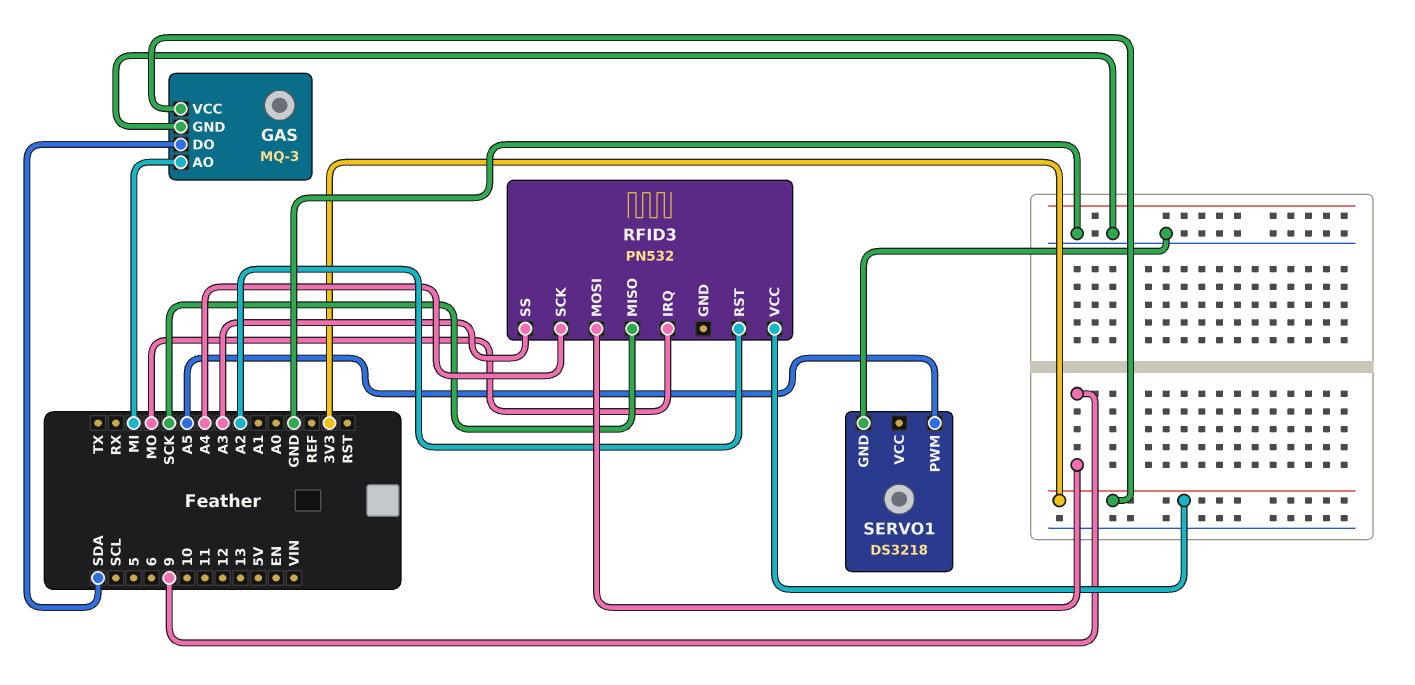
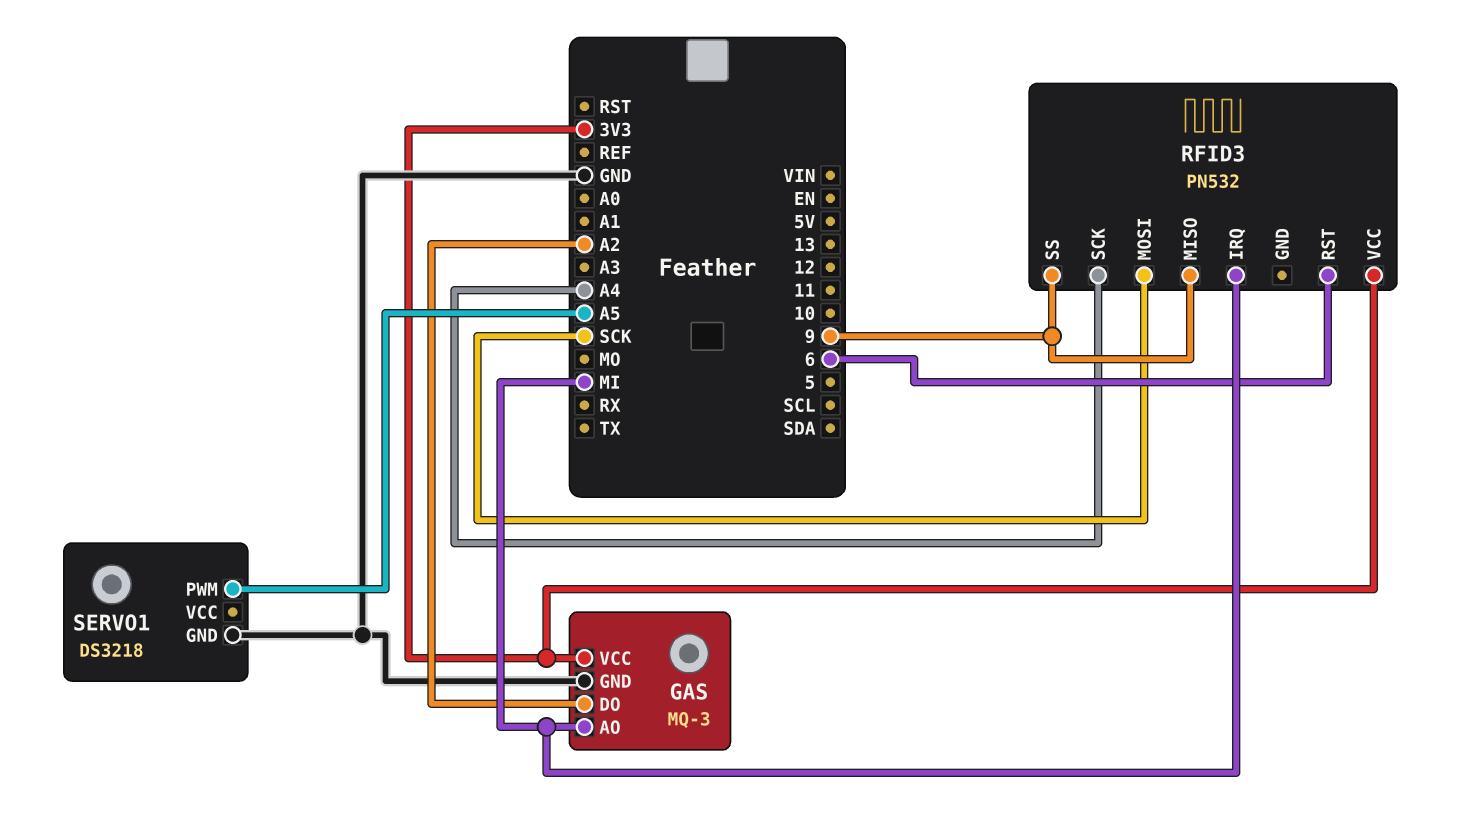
GAS pin DO: SDA -> A2
RFID3 pin IRQ: MO -> MI
RFID3 pin MISO: SCK -> 9
RFID3 pin MOSI: 9 -> SCK
RFID3 pin RST: A2 -> 6
RFID3 pin SS: A3 -> 9

